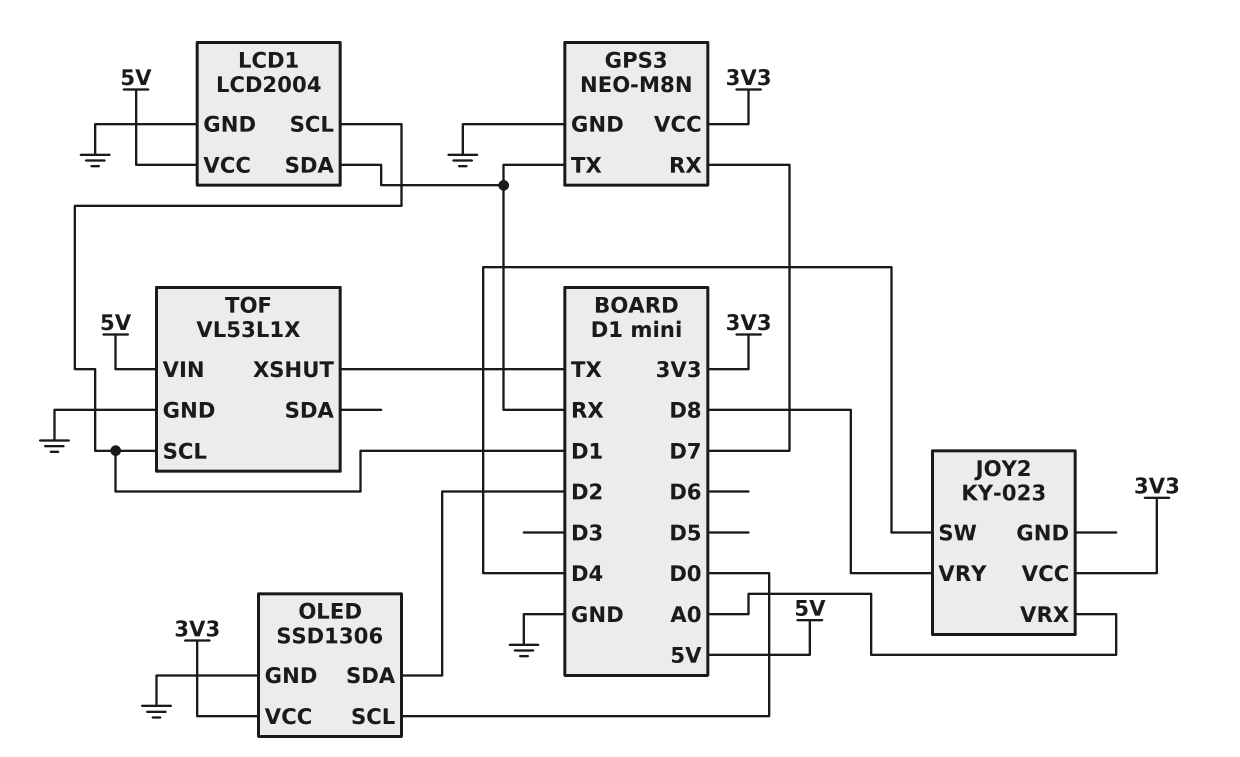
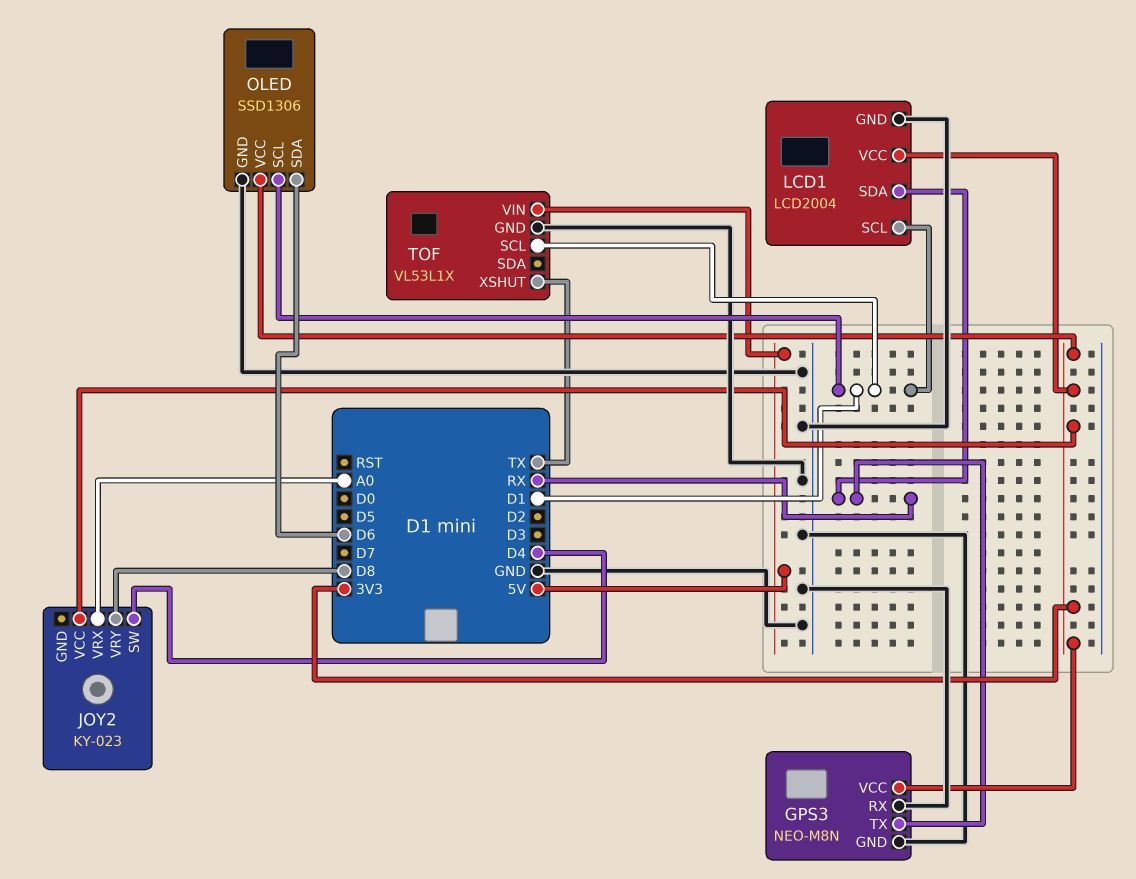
GPS3 pin RX: D7 -> GND
LCD1 pin VCC: 5V -> 3V3
OLED pin SCL: D0 -> D1
OLED pin SDA: D2 -> D6

